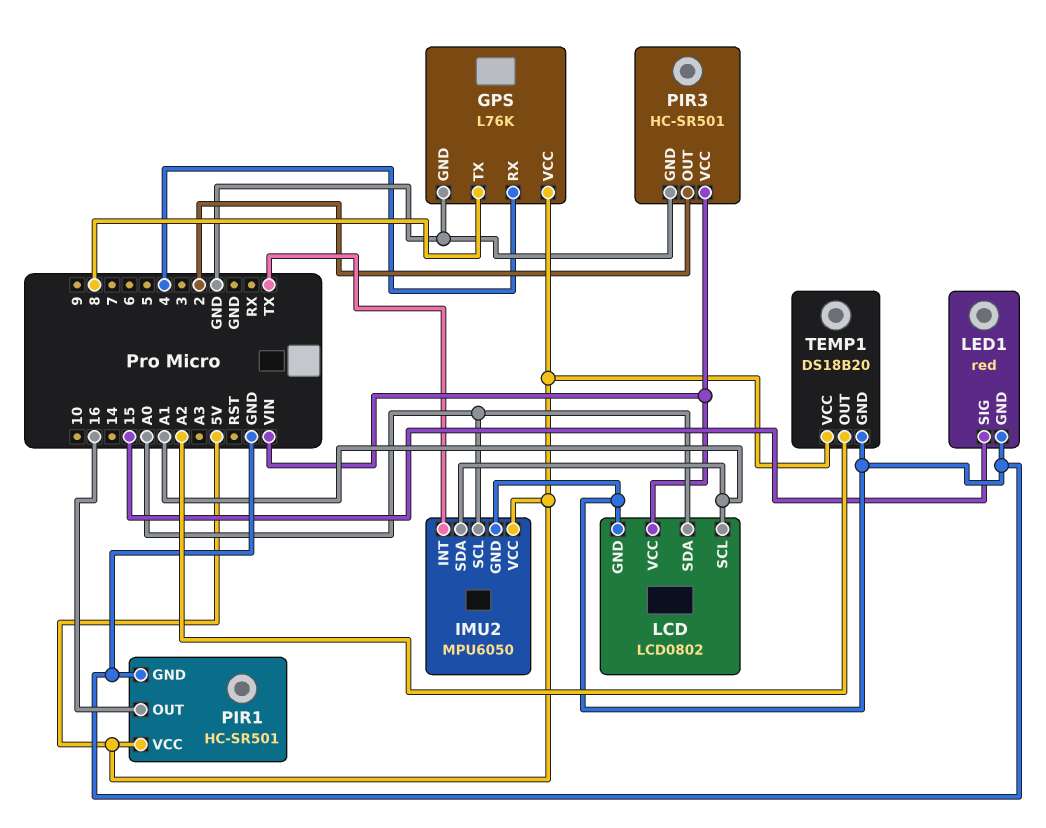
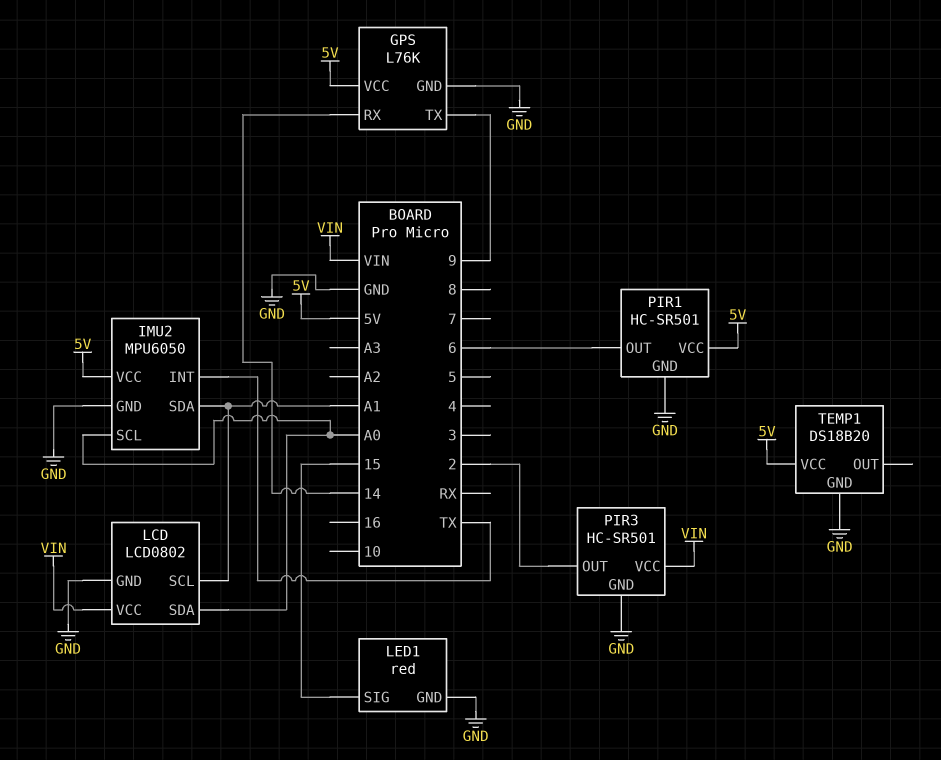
GPS pin RX: 4 -> 14
GPS pin TX: 8 -> 9
PIR1 pin OUT: 16 -> 6
TEMP1 pin OUT: A2 -> none

